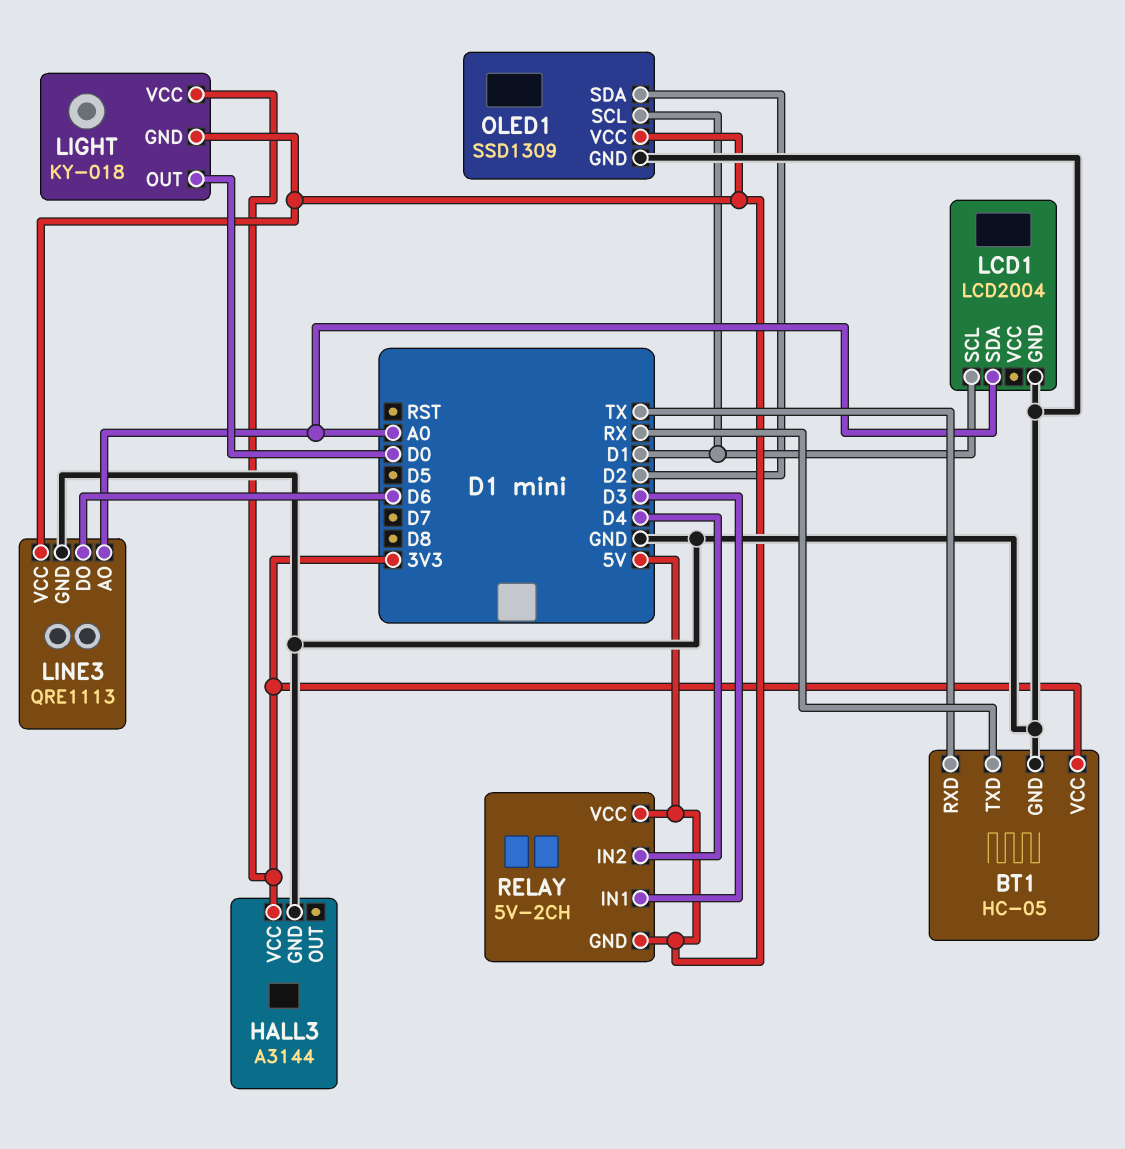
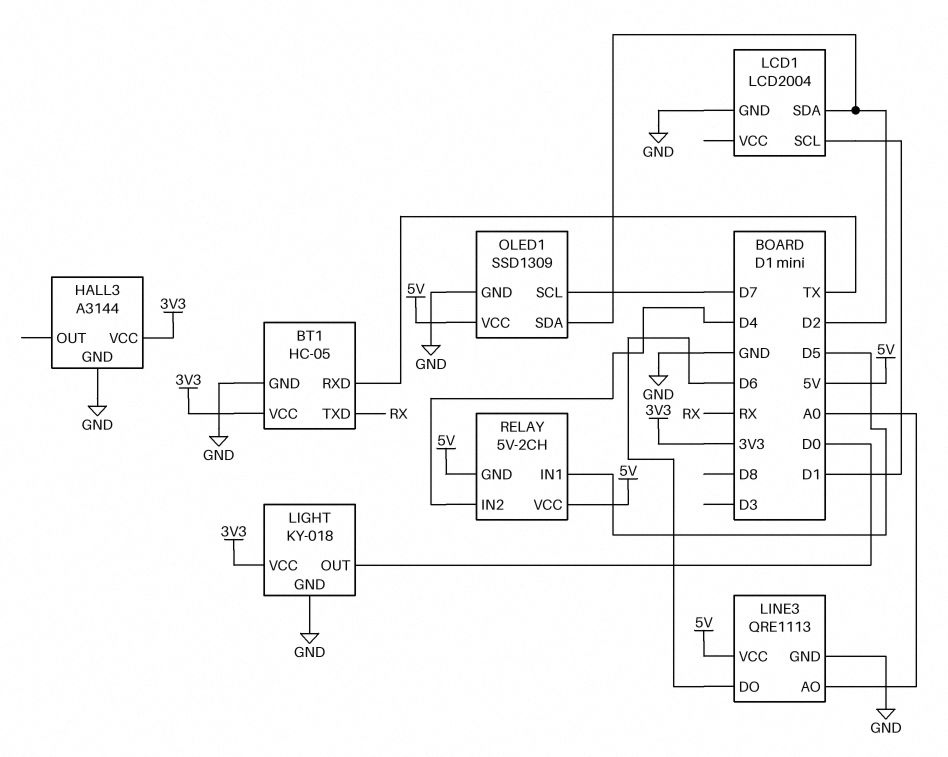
LCD1 pin SDA: A0 -> D2
LIGHT pin GND: 5V -> GND
OLED1 pin SCL: D1 -> D7
RELAY pin IN1: D3 -> D5

